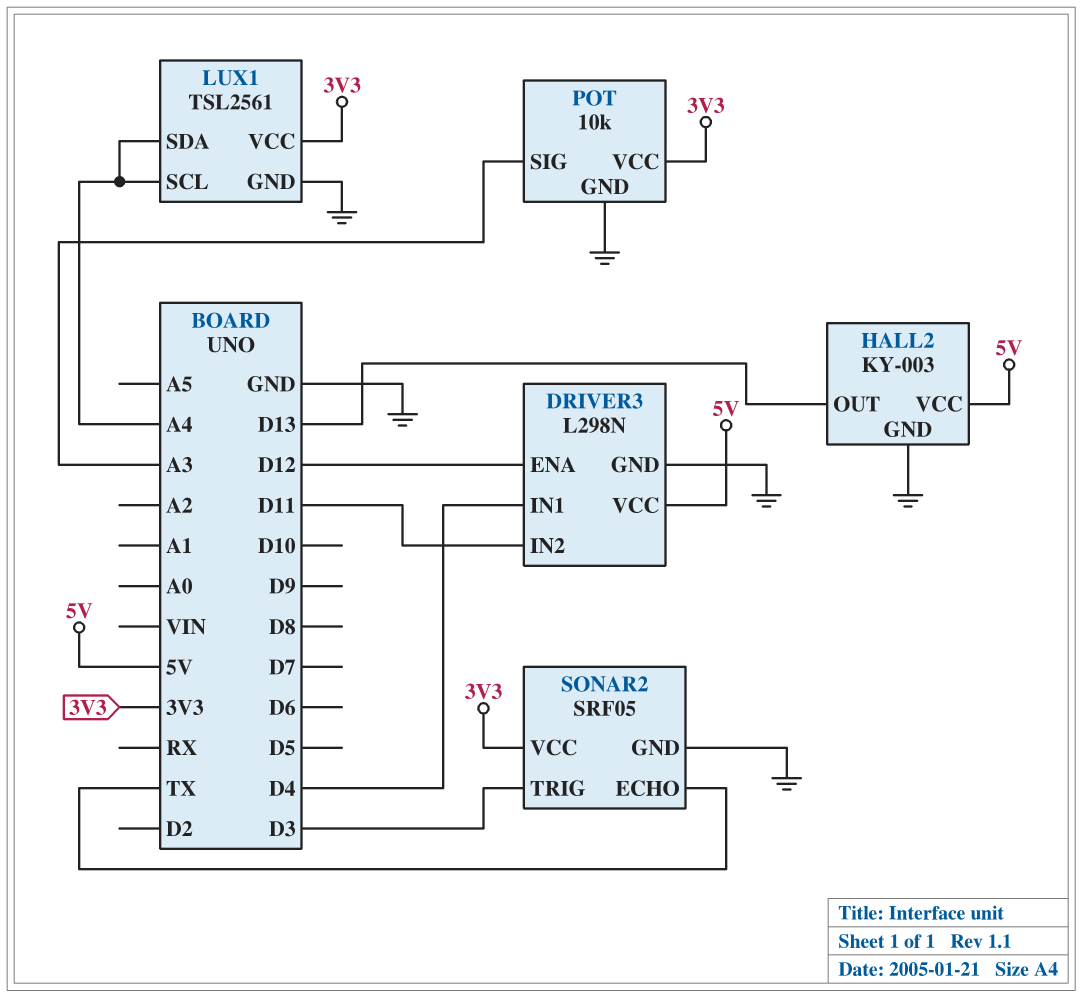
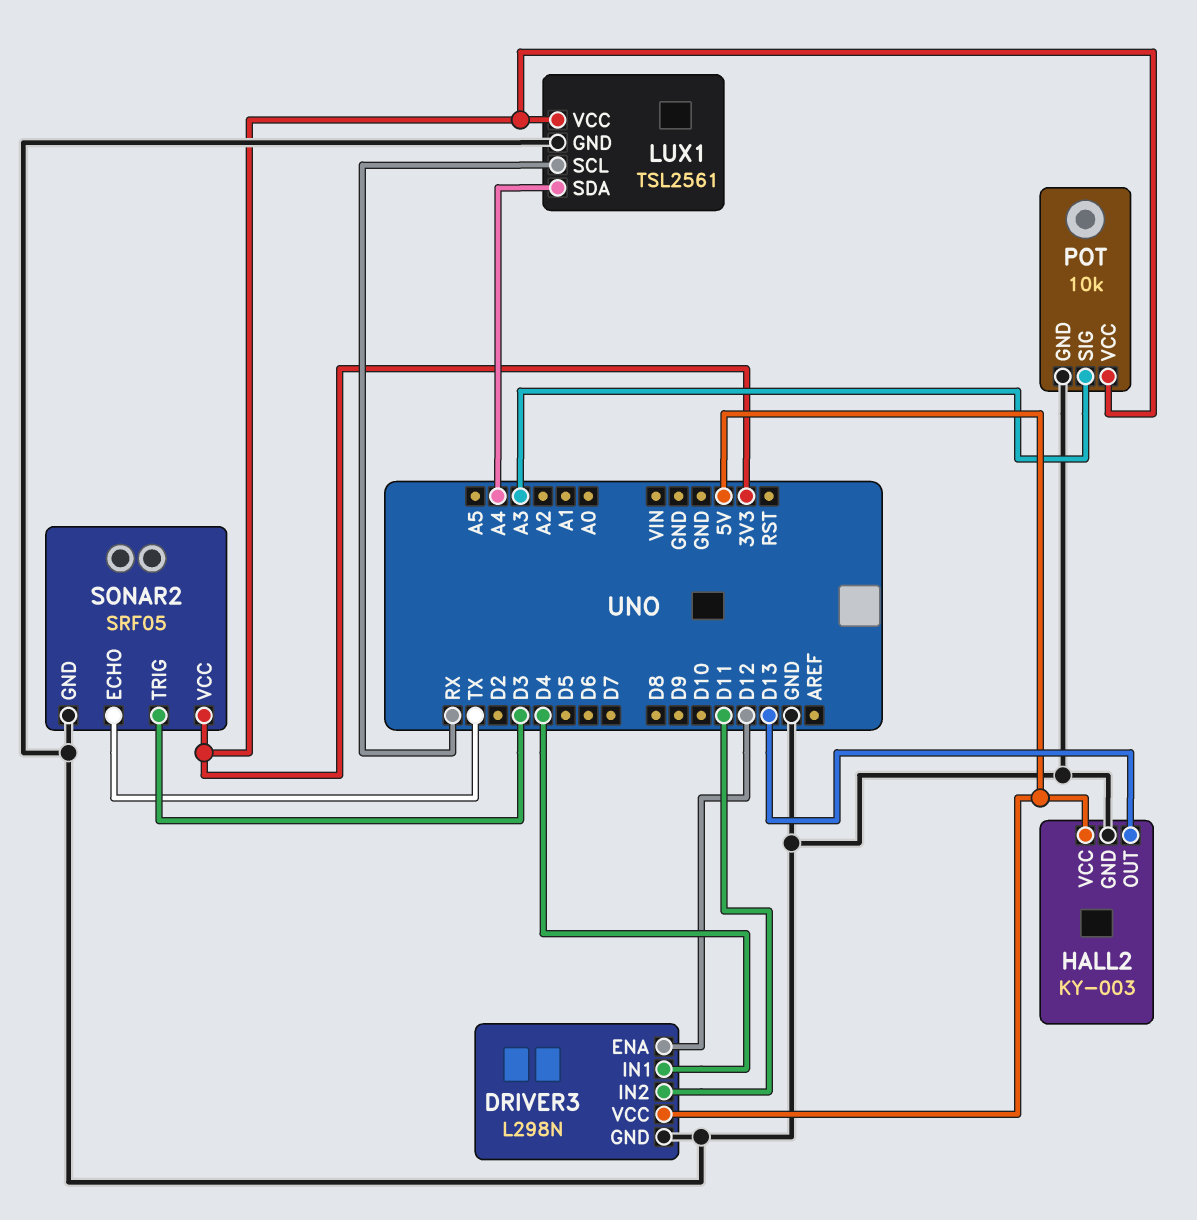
LUX1 pin SCL: A4 -> RX

